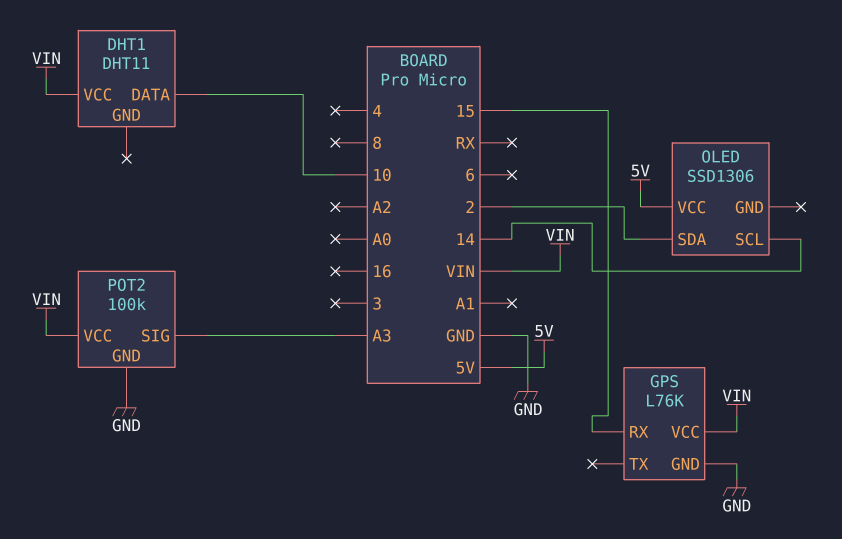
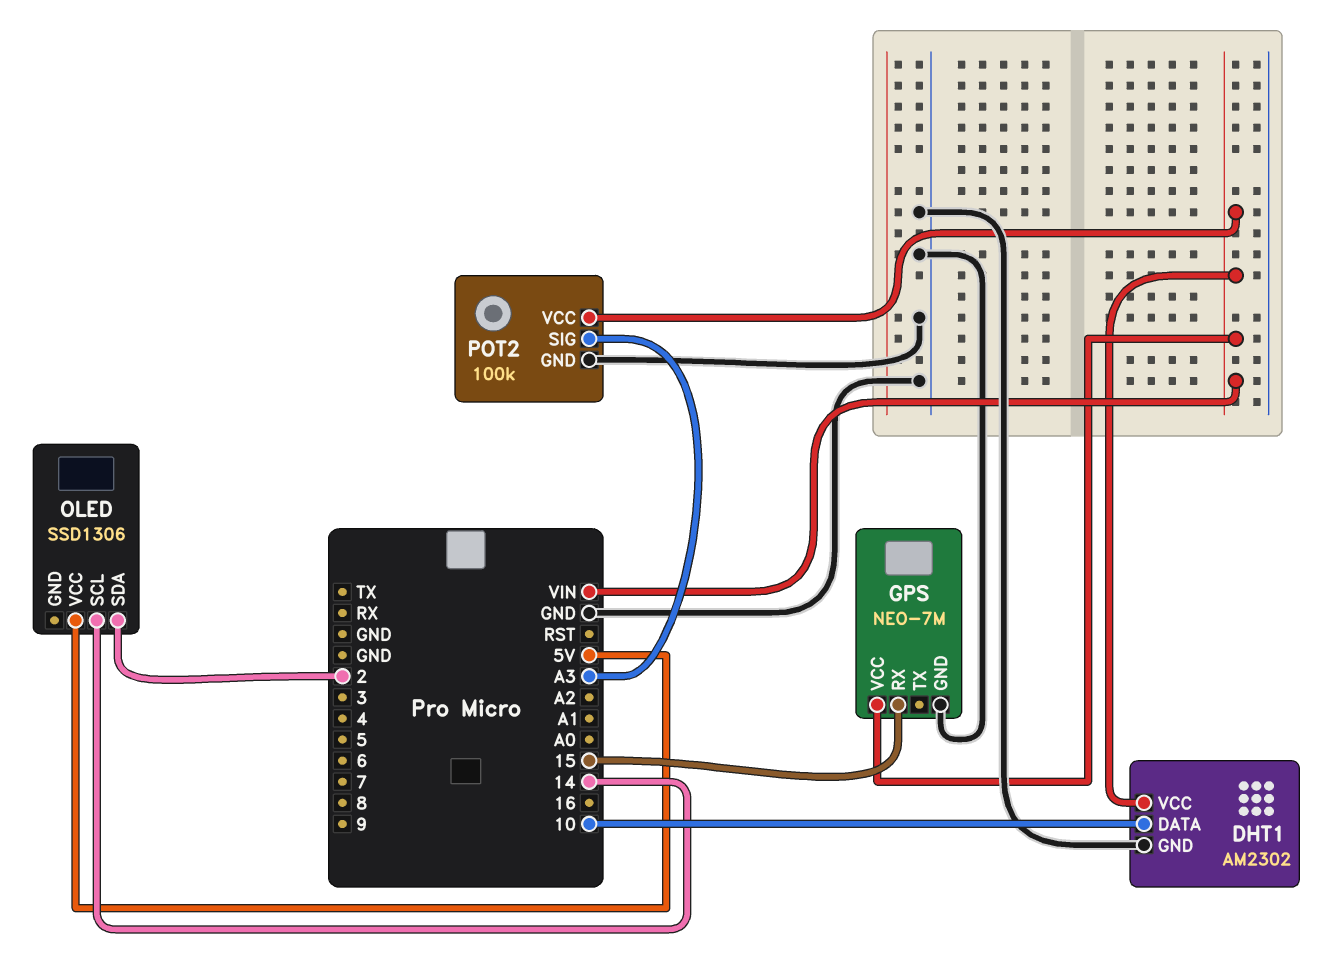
DHT1: DHT11 -> AM2302
DHT1 pin GND: none -> GND
GPS: L76K -> NEO-7M

